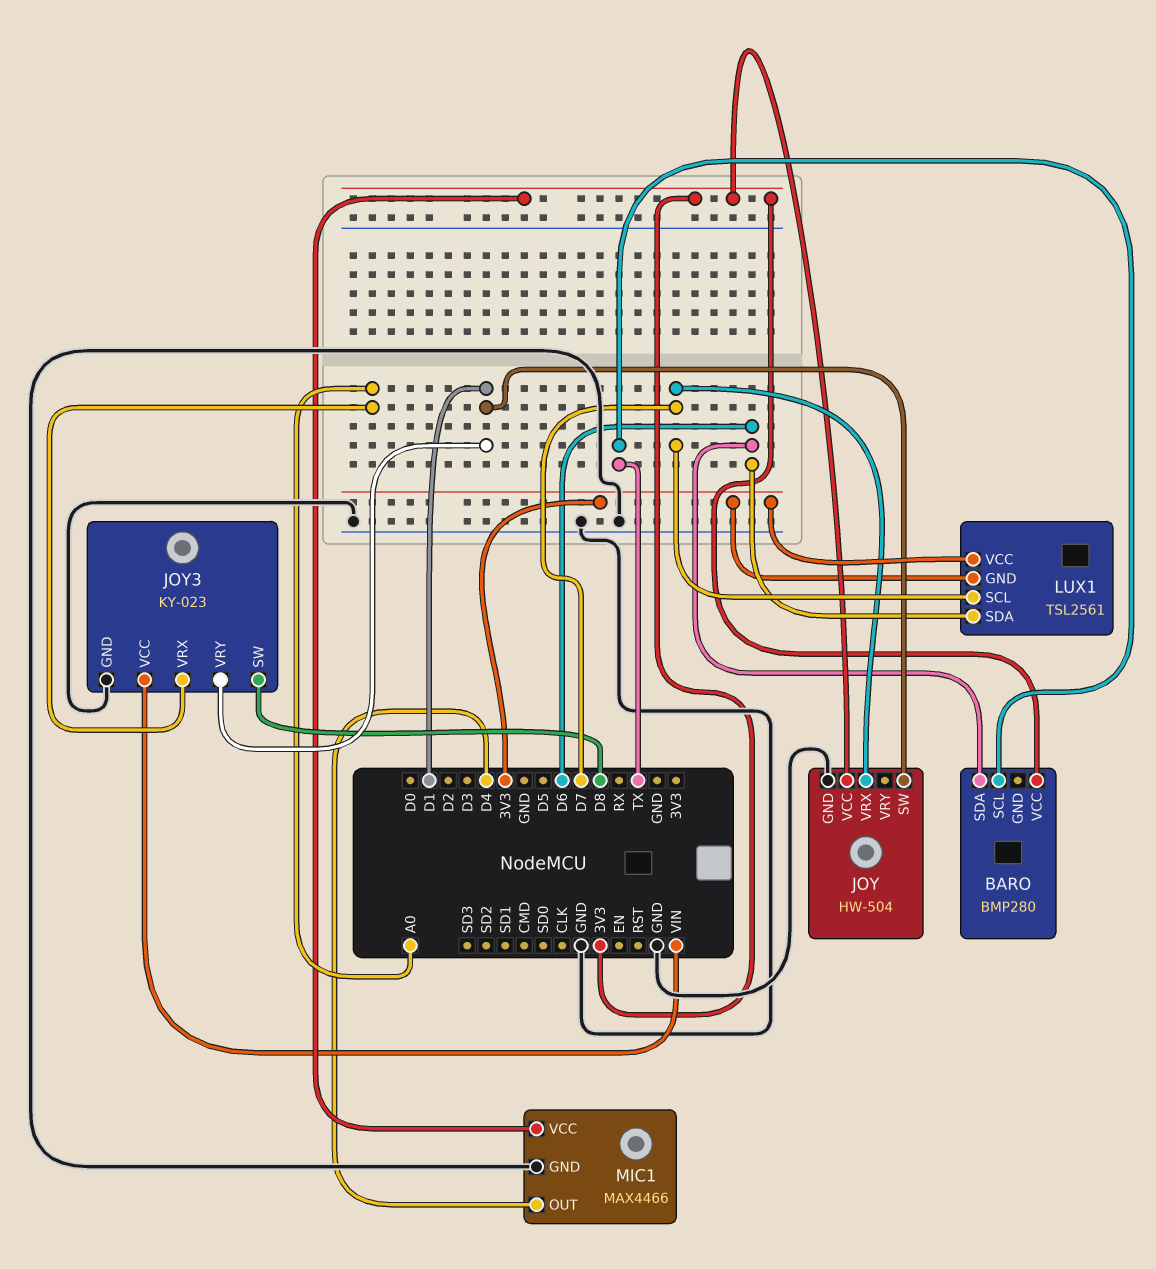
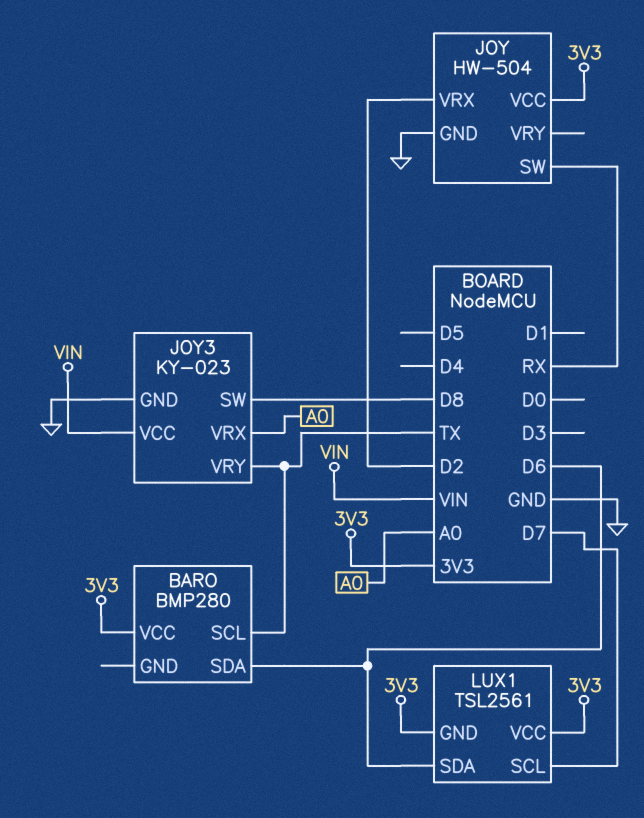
JOY pin SW: D1 -> RX
JOY pin VRX: D7 -> D2
JOY3 pin VRY: D1 -> TX
MIC1: MAX4466 -> none
MIC1 pin GND: GND -> none
MIC1 pin OUT: D4 -> none
MIC1 pin VCC: 3V3 -> none

